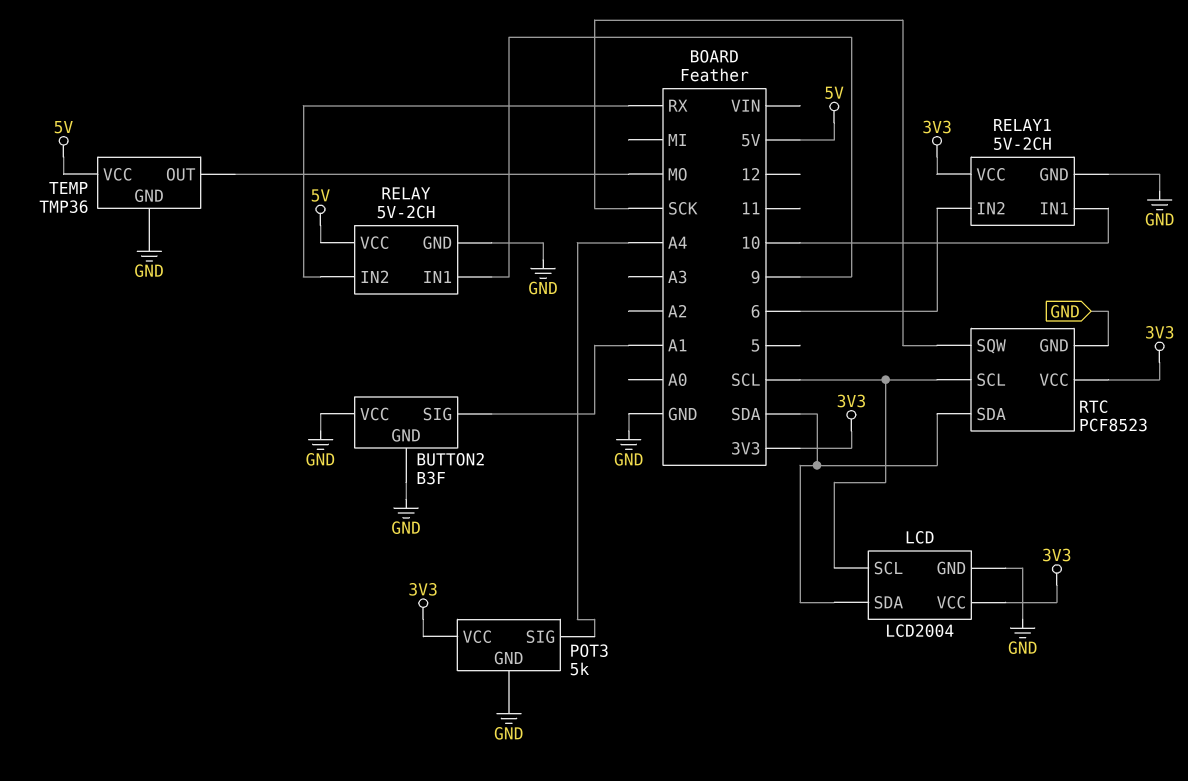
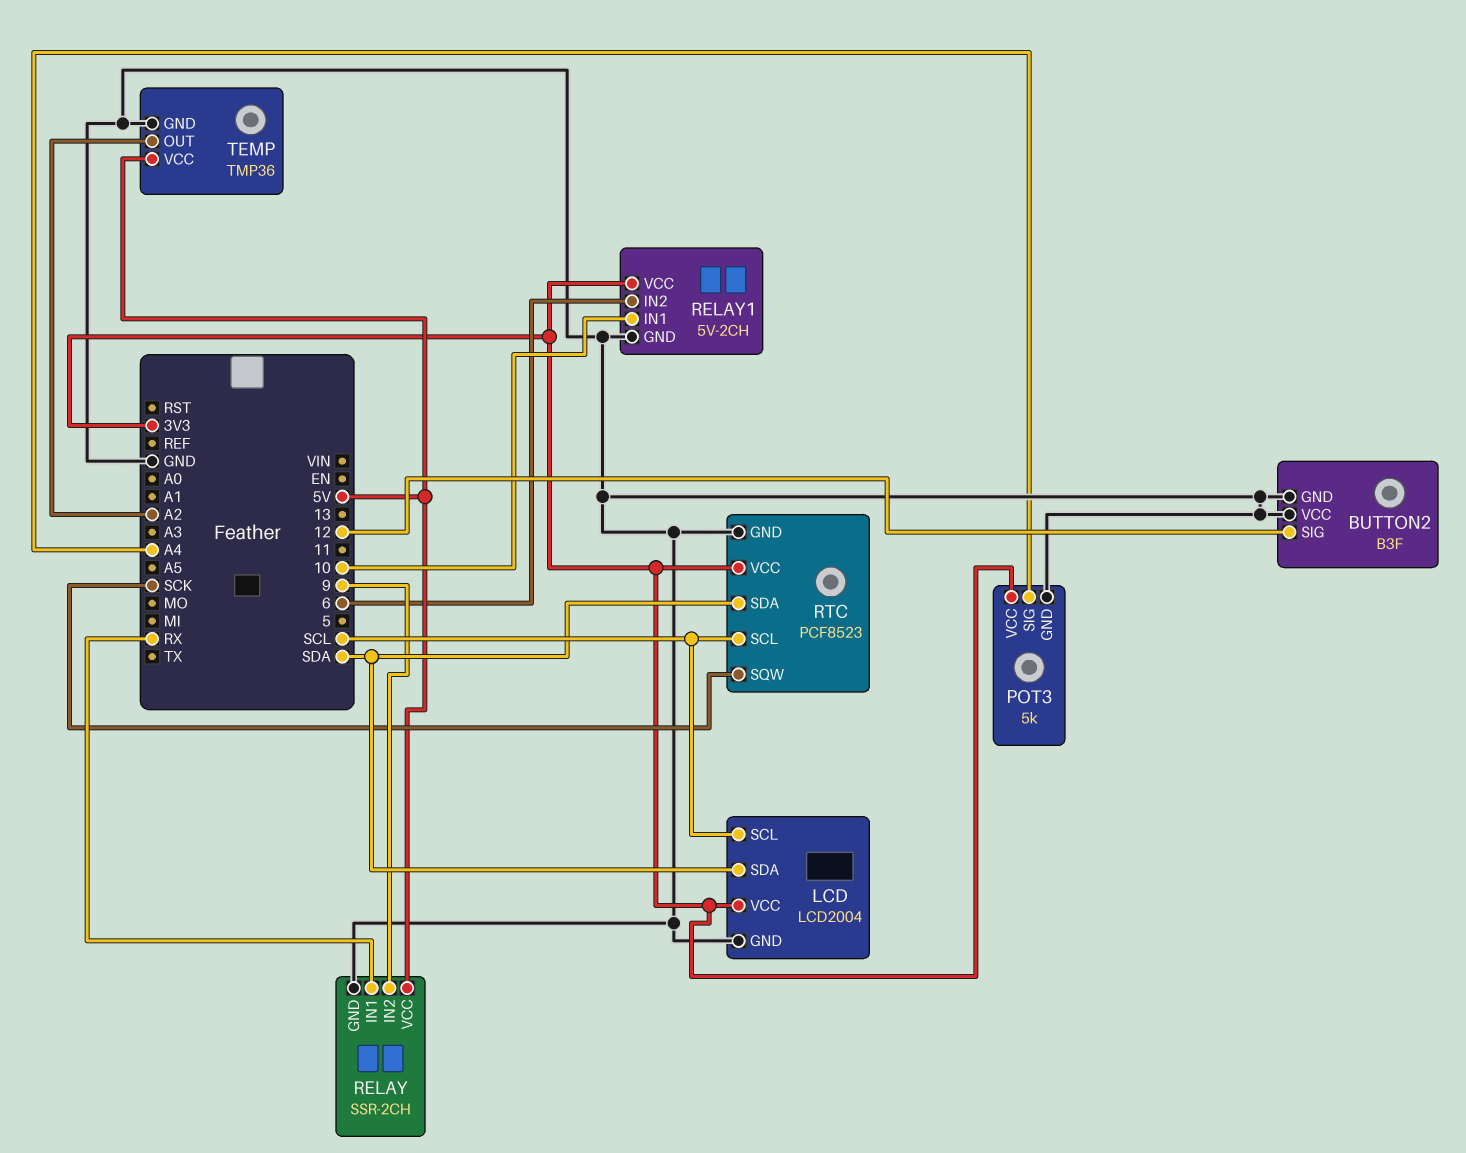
BUTTON2 pin SIG: A1 -> 12
RELAY: 5V-2CH -> SSR-2CH
RELAY pin IN1: 9 -> RX
RELAY pin IN2: RX -> 9
TEMP pin OUT: MO -> A2

